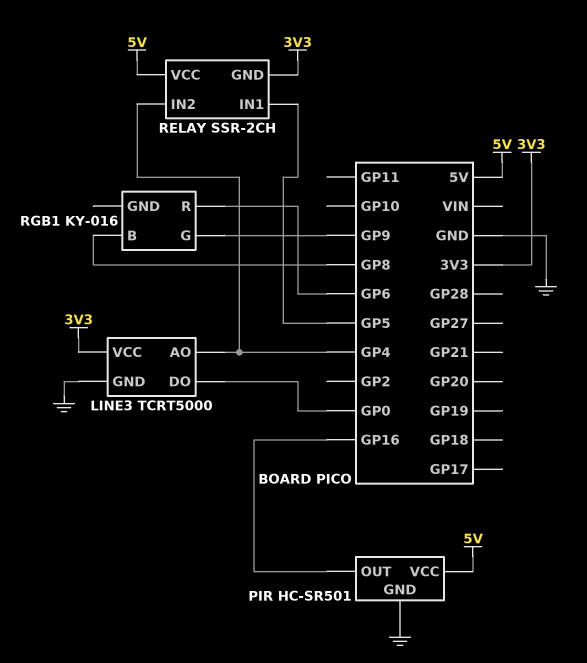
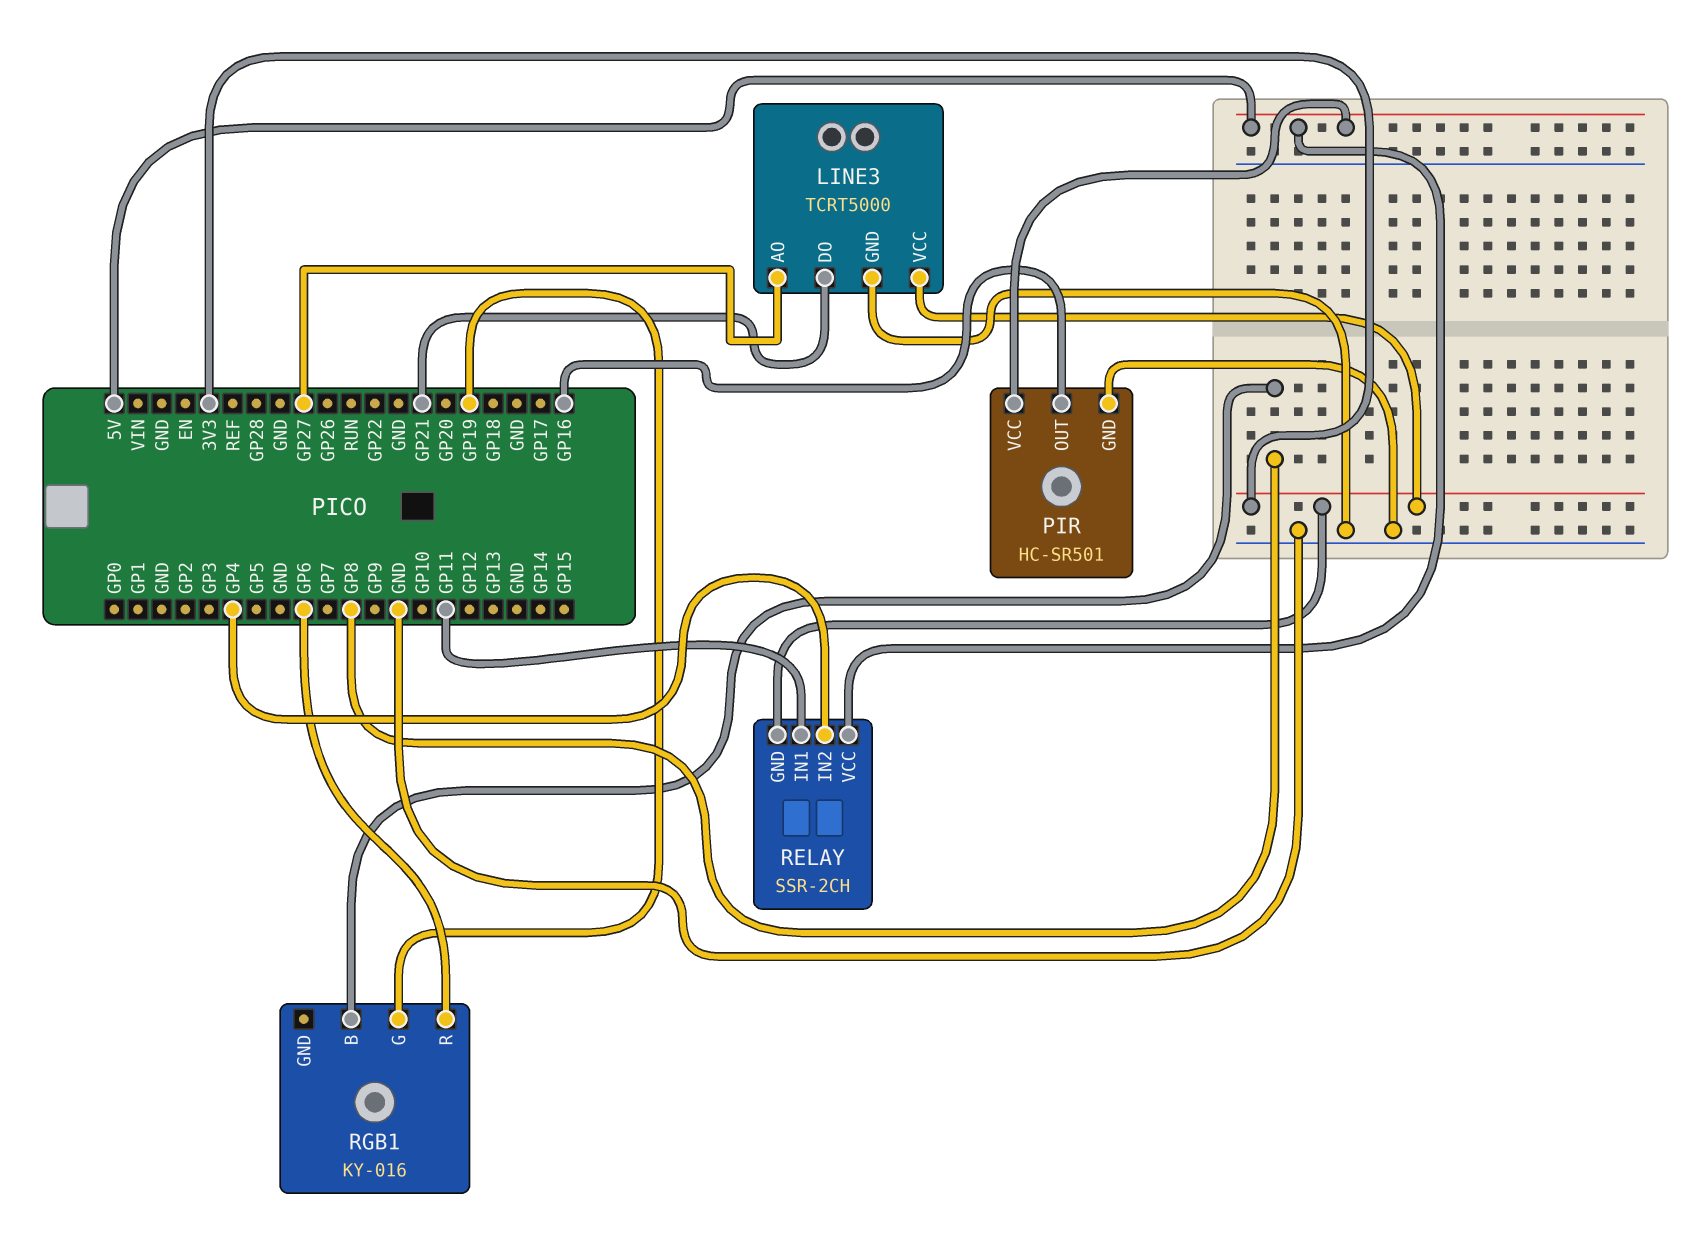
LINE3 pin AO: GP4 -> GP27
LINE3 pin DO: GP0 -> GP21
RELAY pin IN1: GP5 -> GP11
RGB1 pin G: GP9 -> GP19

